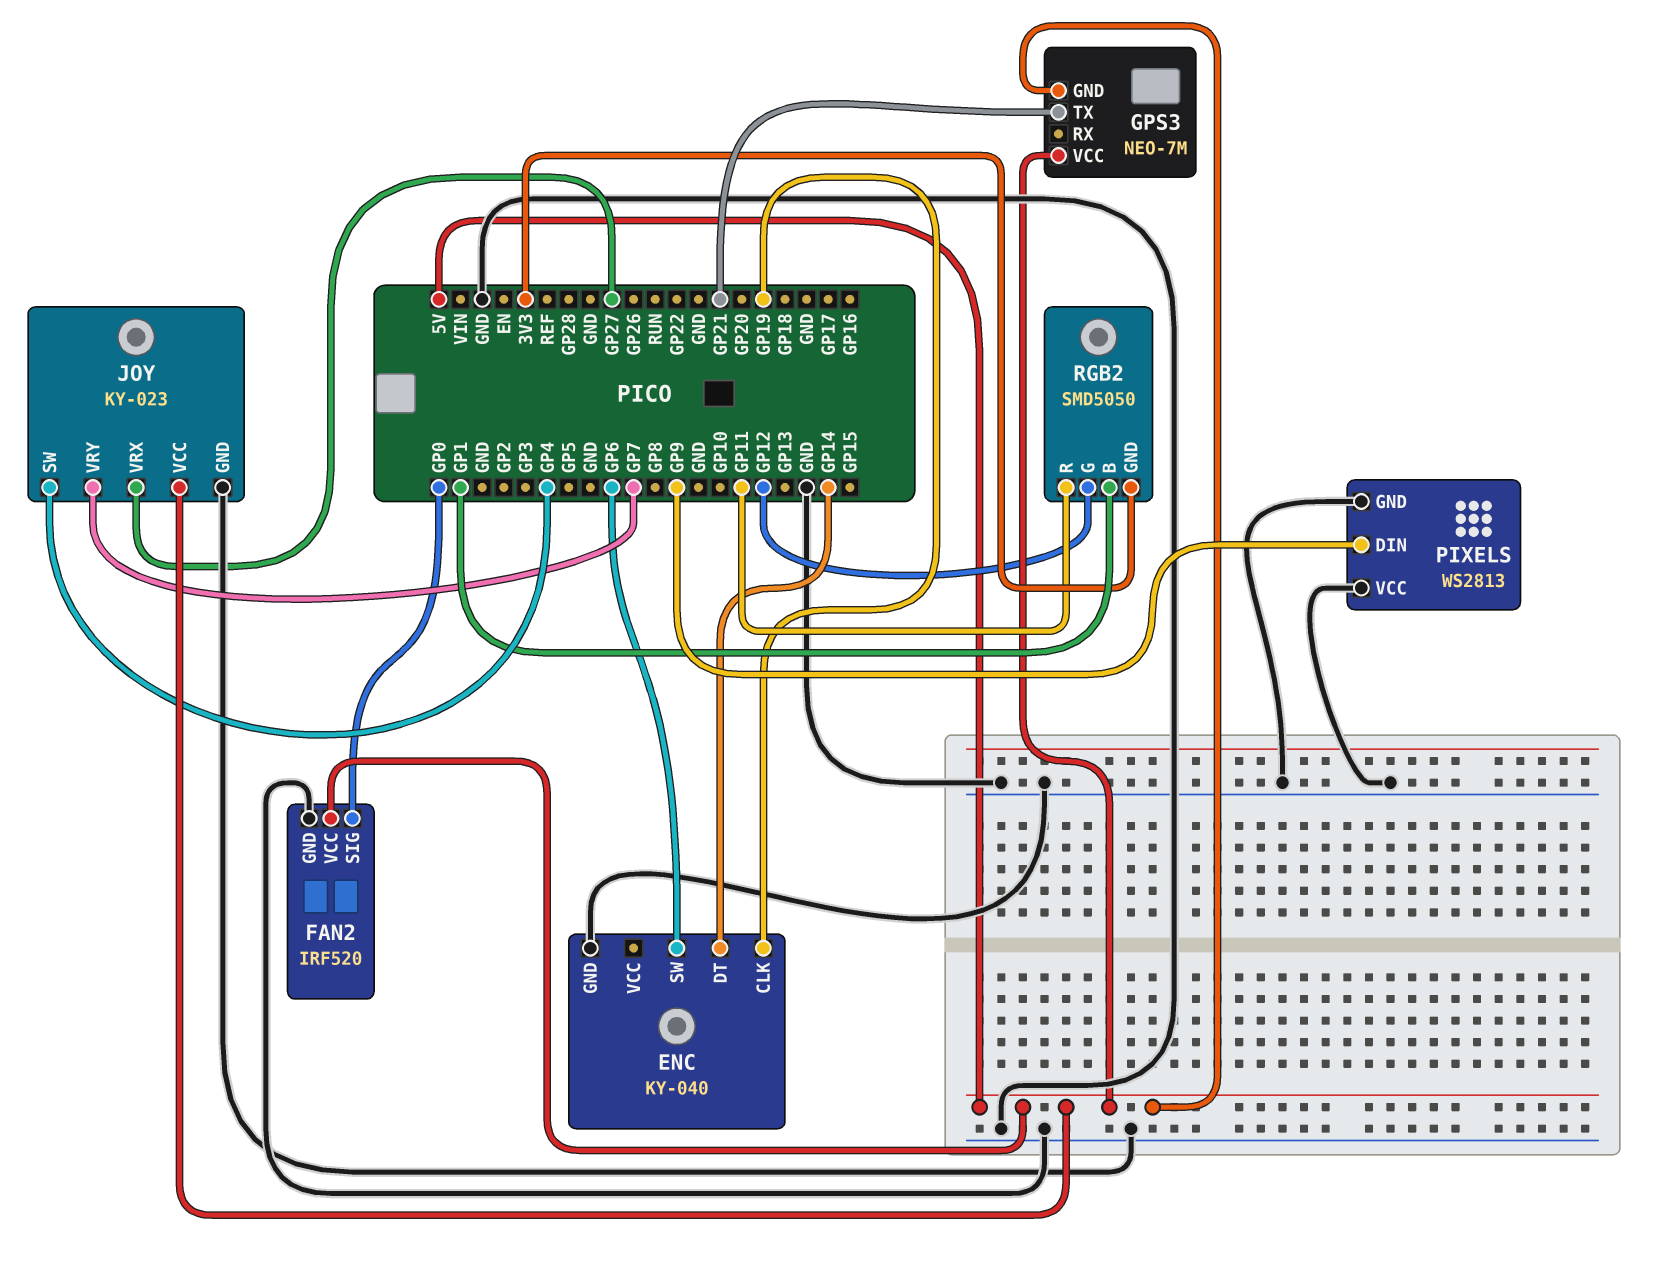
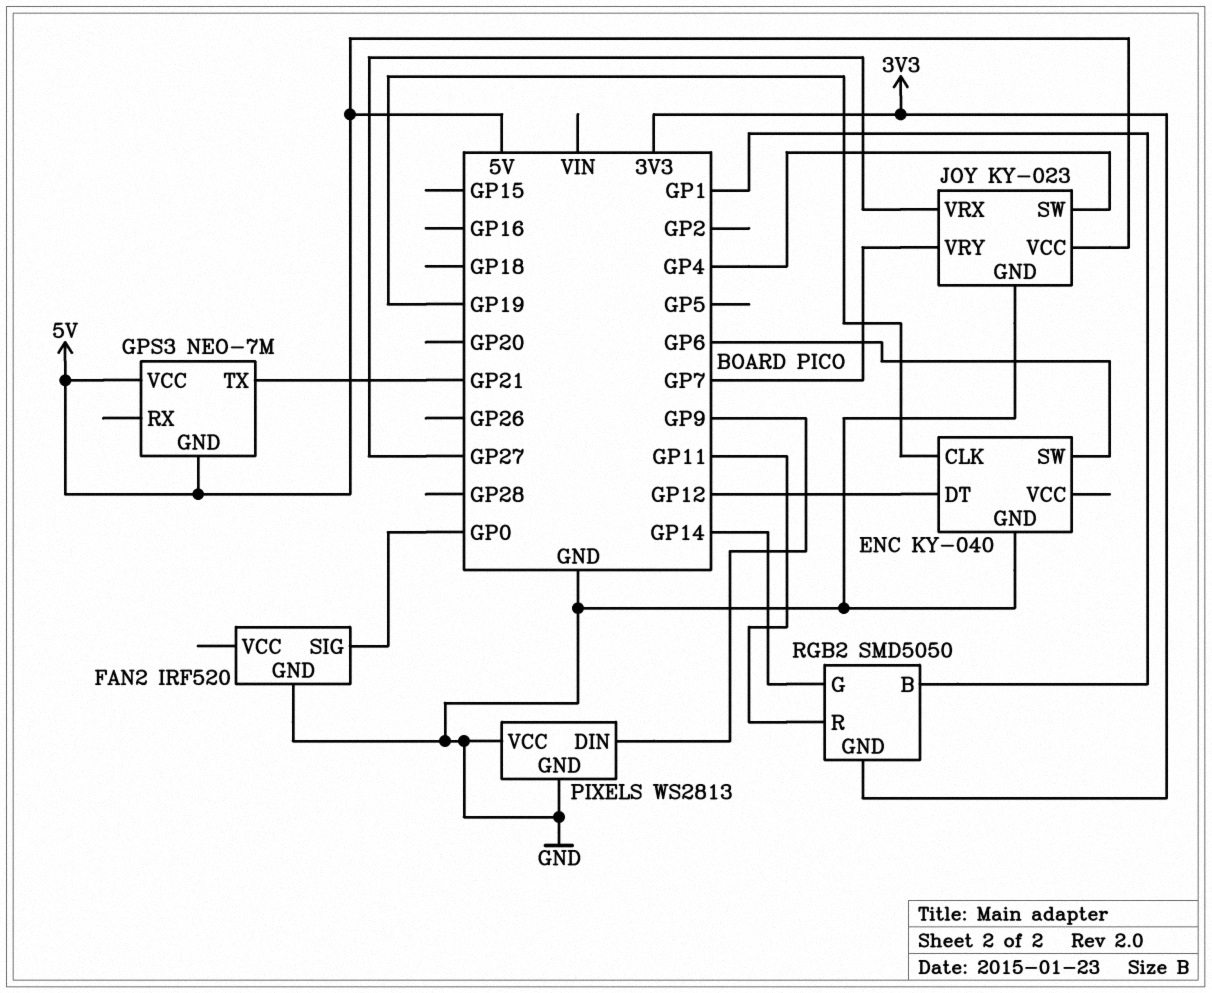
ENC pin DT: GP14 -> GP12
FAN2 pin VCC: 5V -> none
RGB2 pin G: GP12 -> GP14

